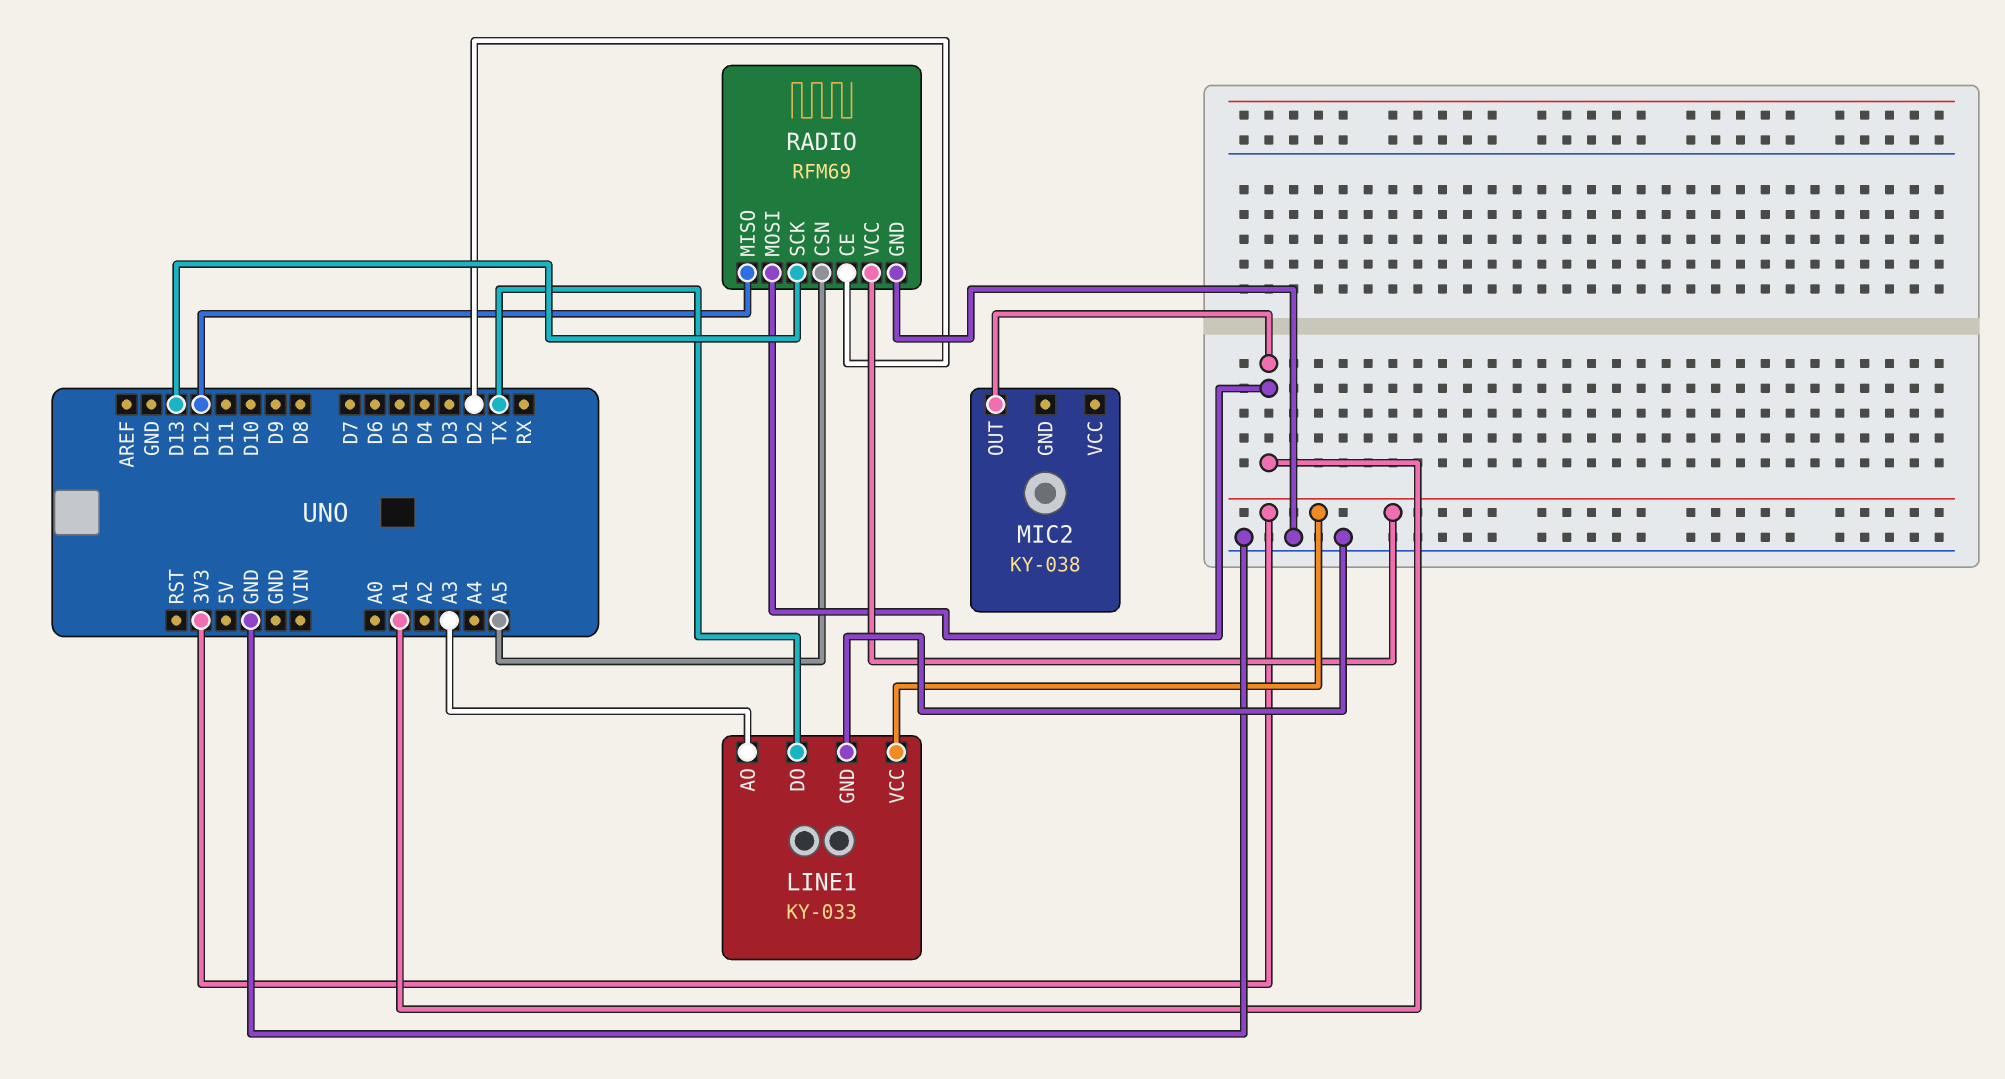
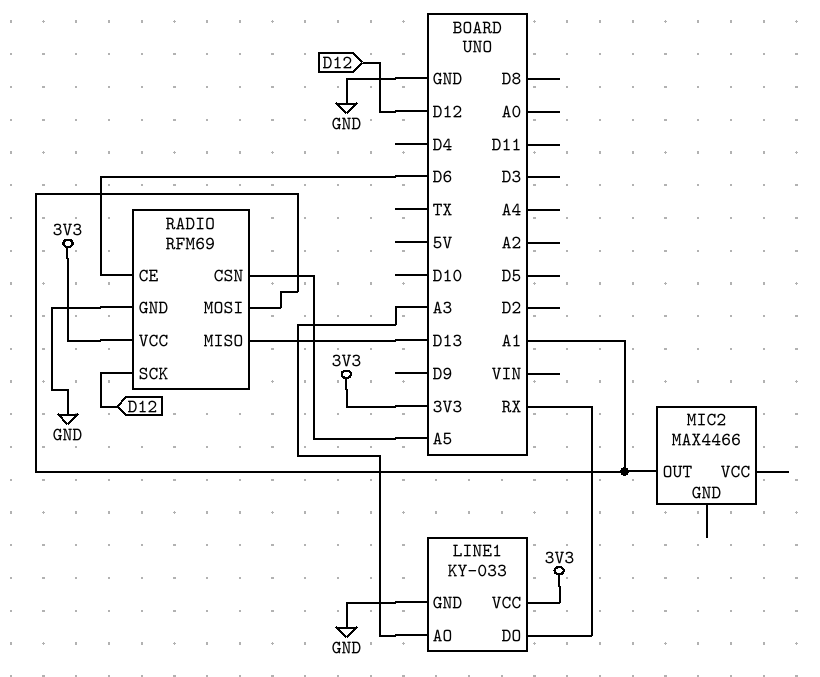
LINE1 pin DO: TX -> RX
MIC2: KY-038 -> MAX4466
RADIO pin CE: D2 -> D6
RADIO pin MISO: D12 -> D13
RADIO pin SCK: D13 -> D12

